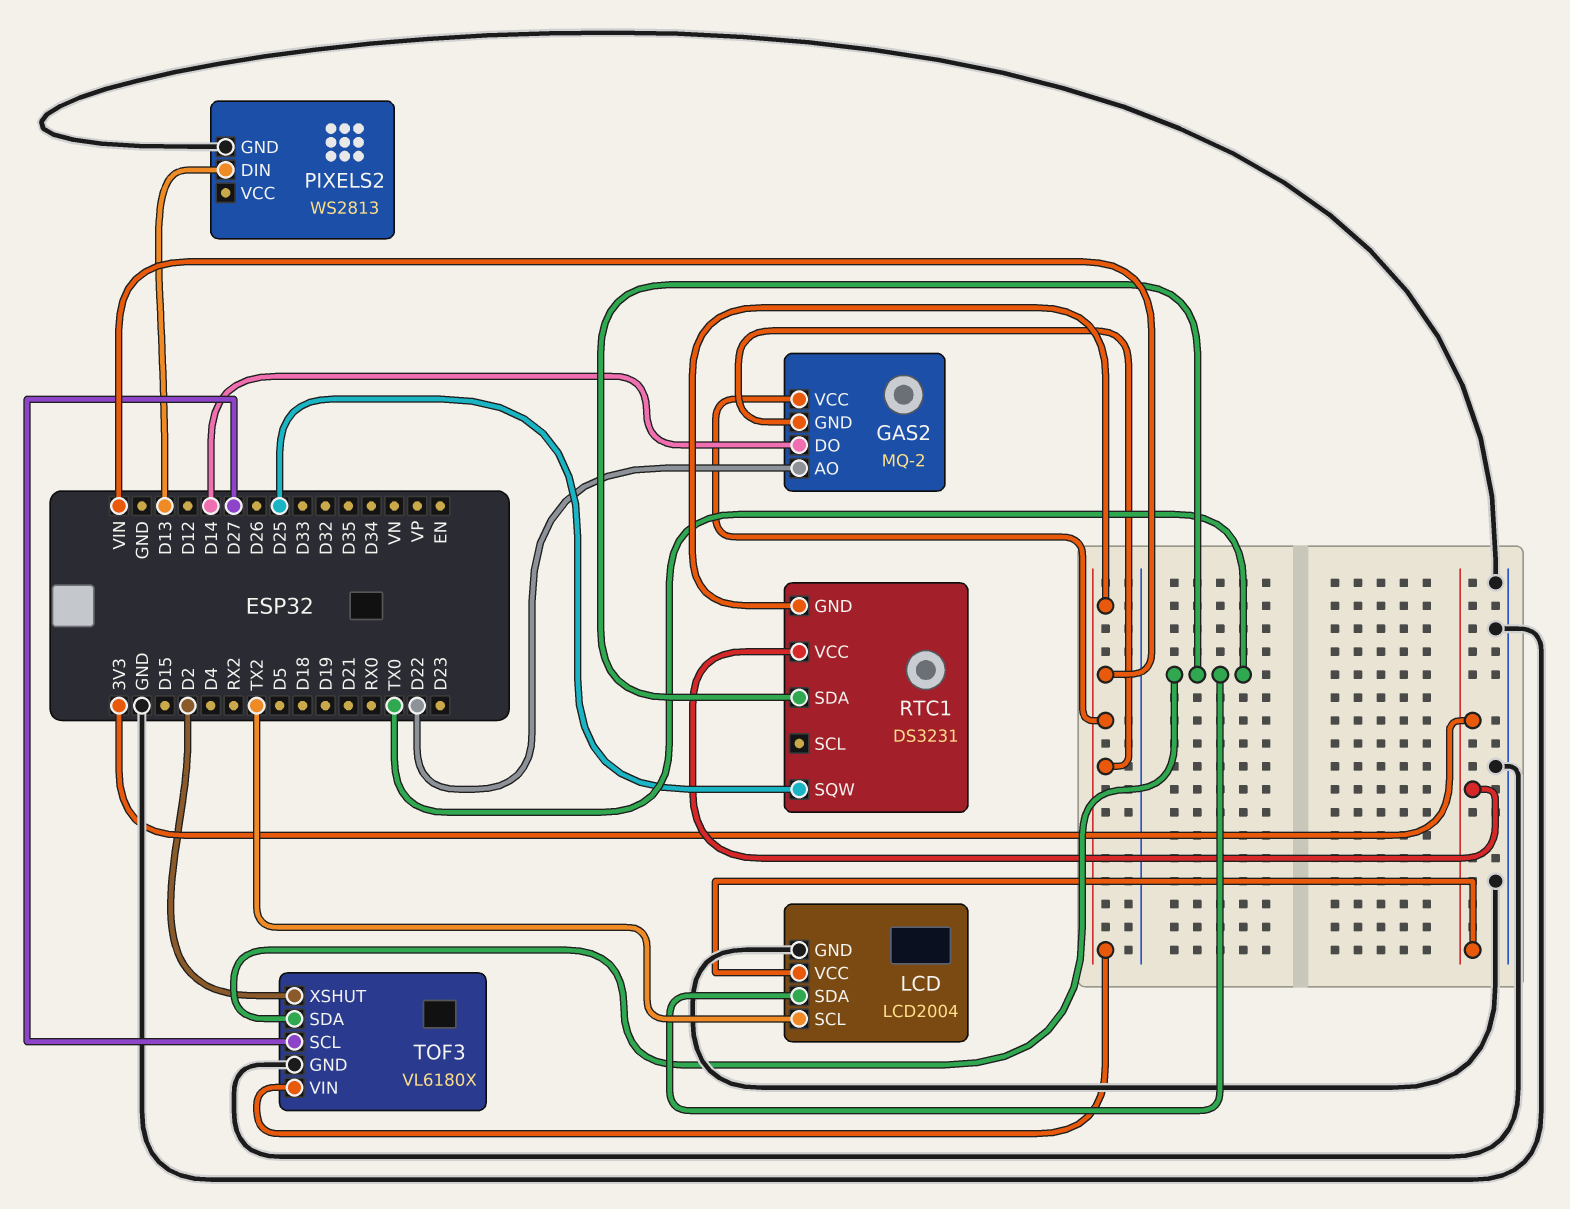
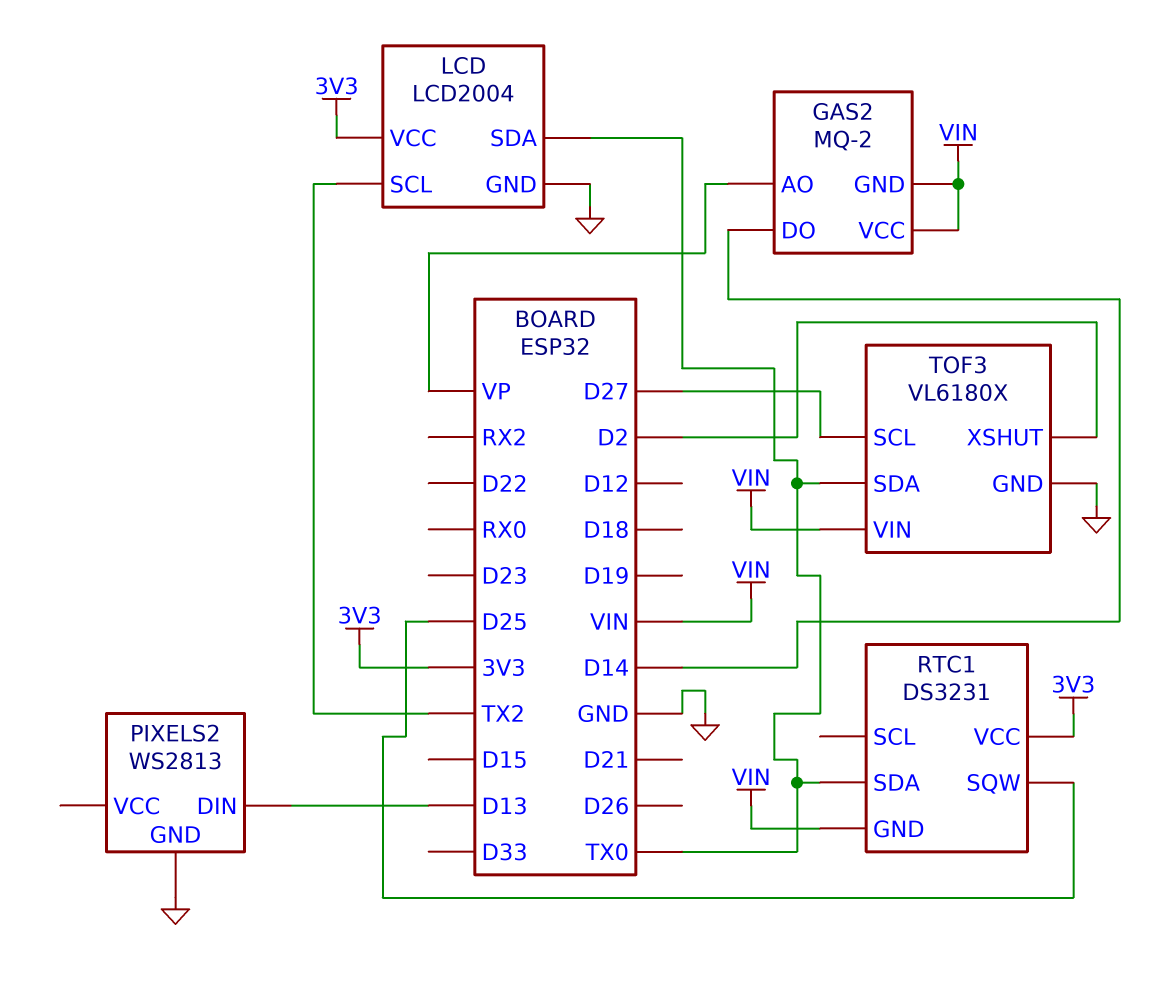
GAS2 pin AO: D22 -> VP

